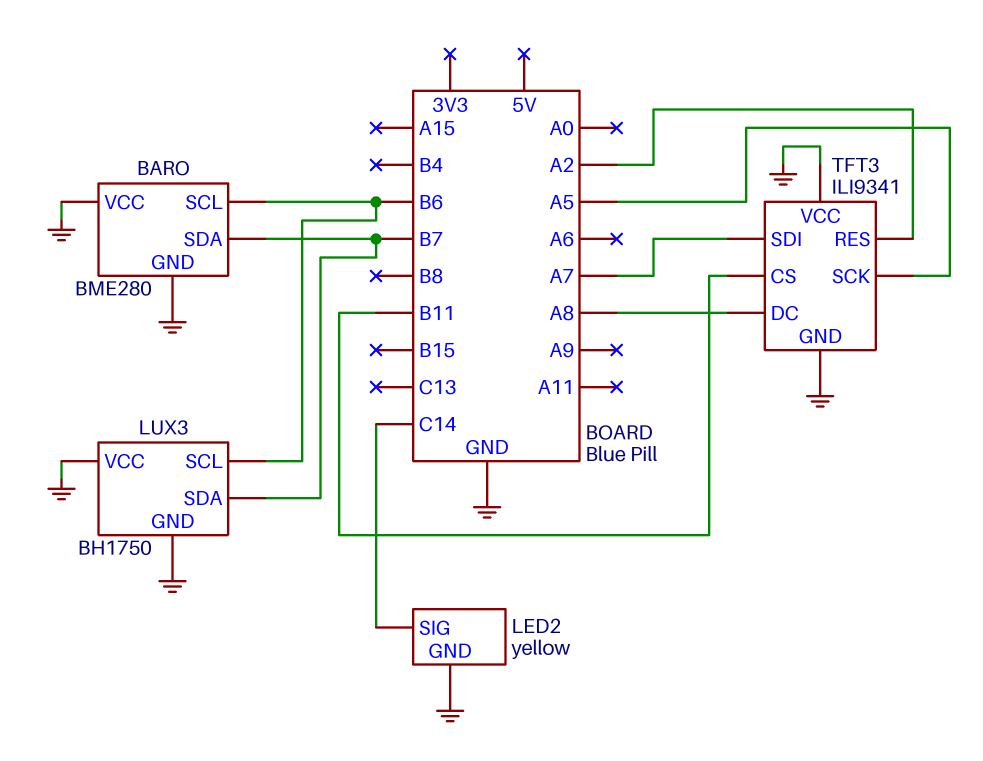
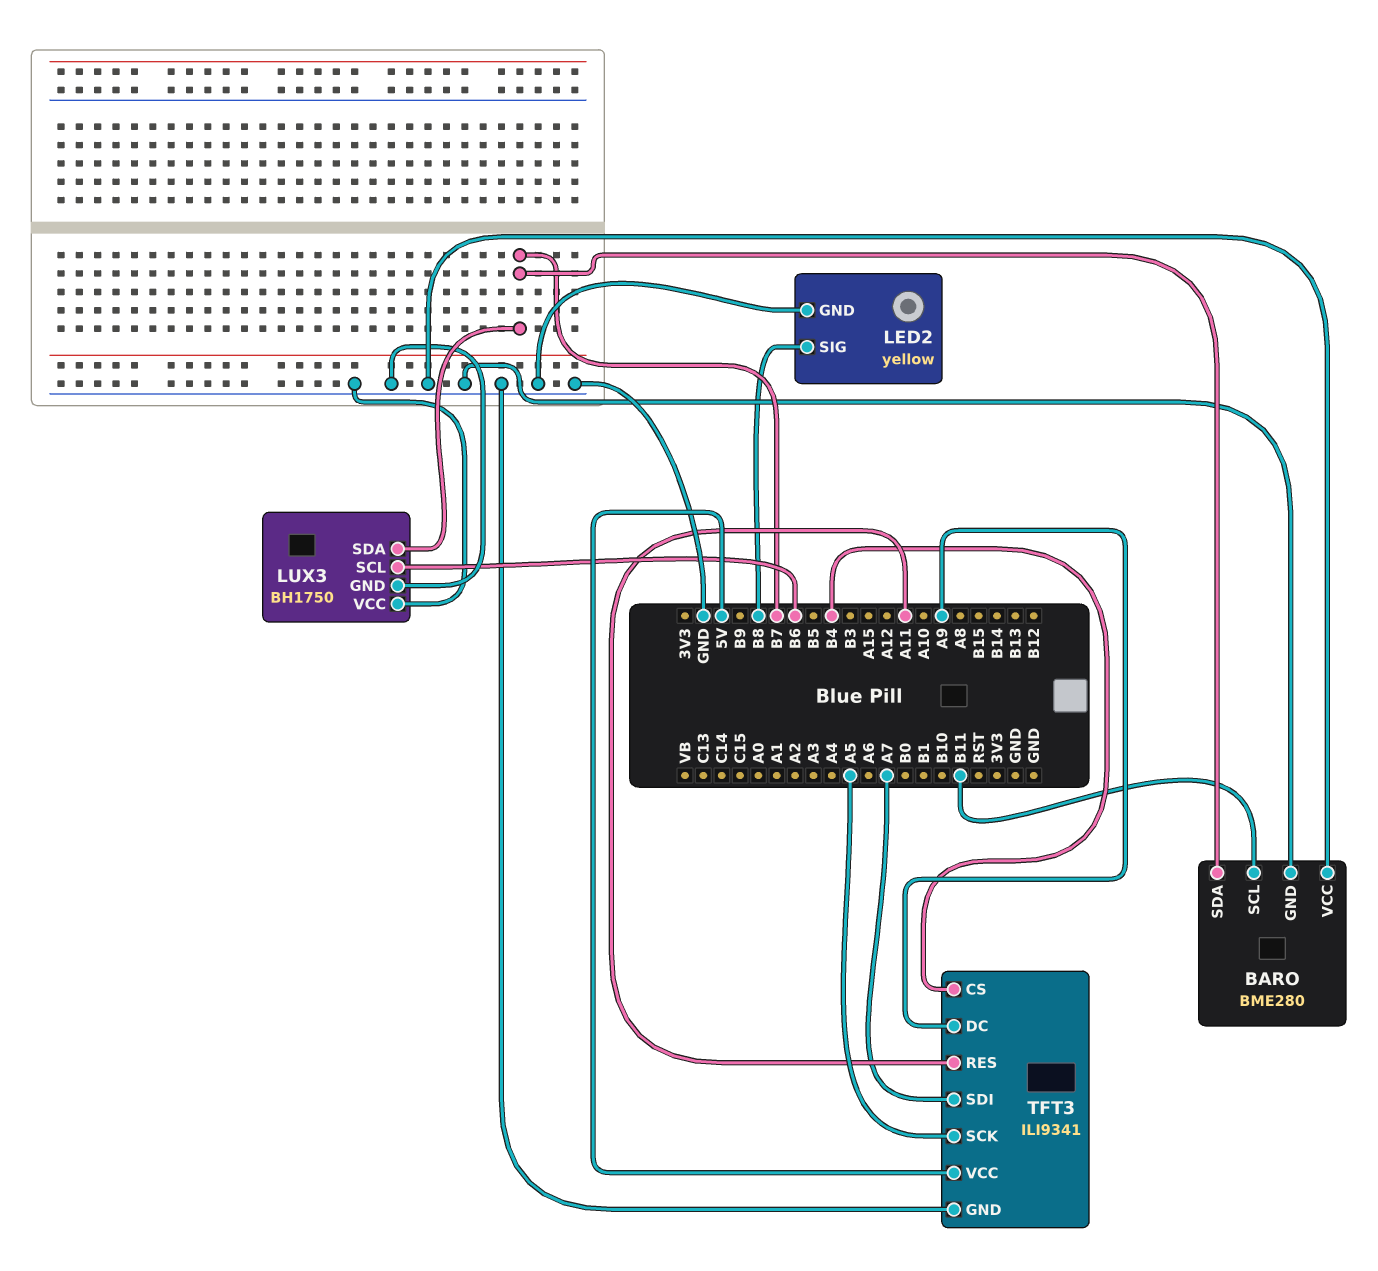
BARO pin SCL: B6 -> B11
LED2 pin SIG: C14 -> B8
TFT3 pin CS: B11 -> B4
TFT3 pin DC: A8 -> A9
TFT3 pin RES: A2 -> A11
TFT3 pin VCC: GND -> 5V

